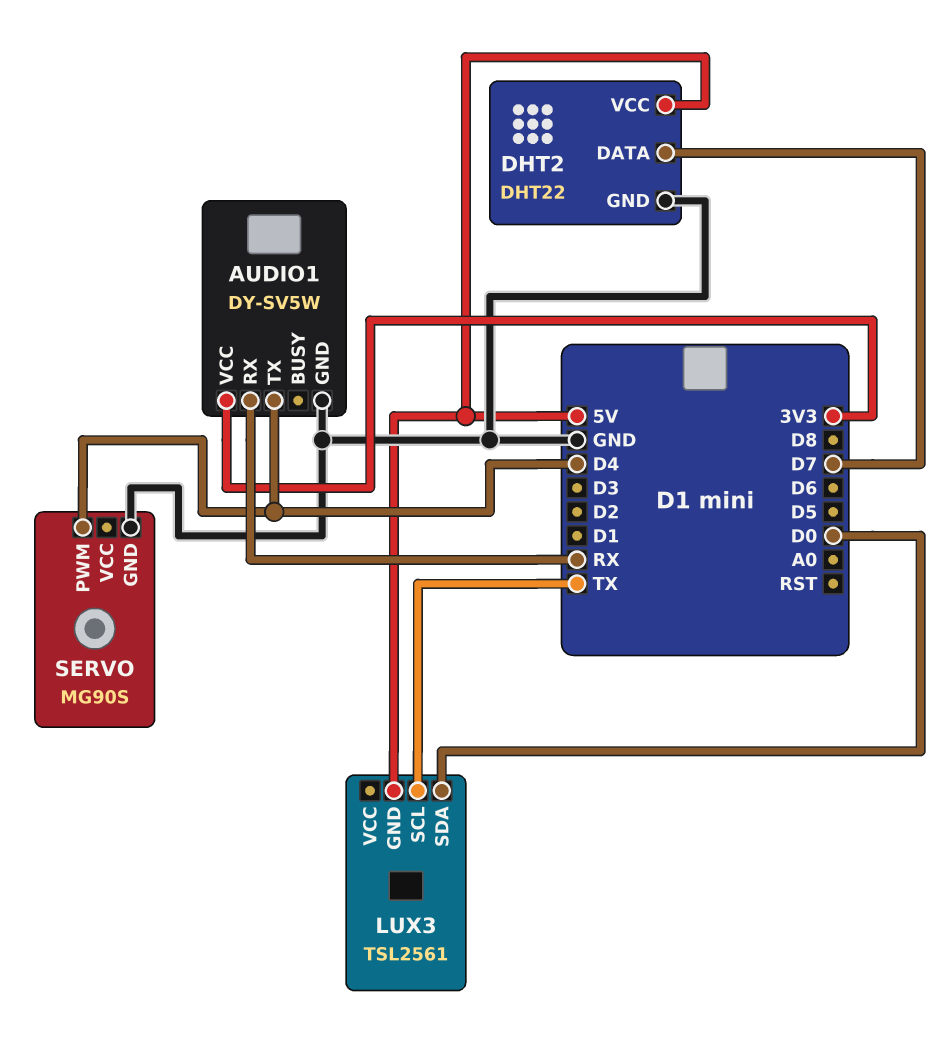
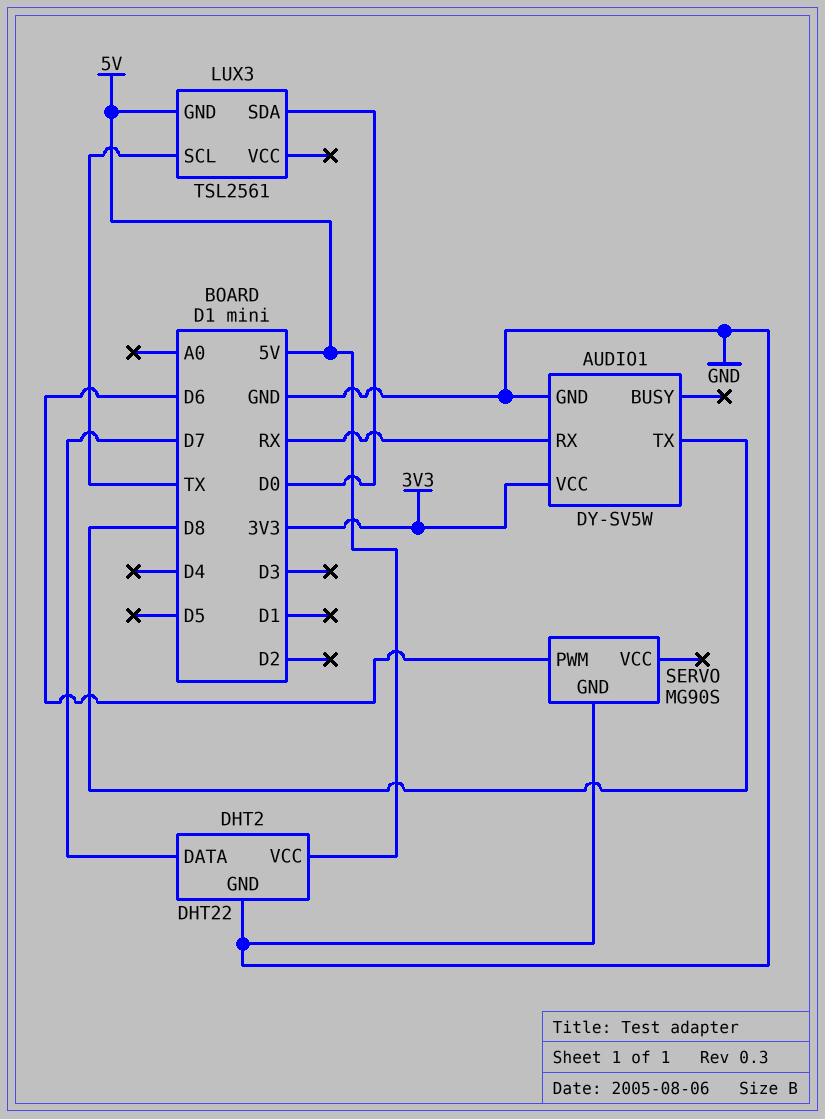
AUDIO1 pin TX: D4 -> D8
SERVO pin PWM: D4 -> D6

